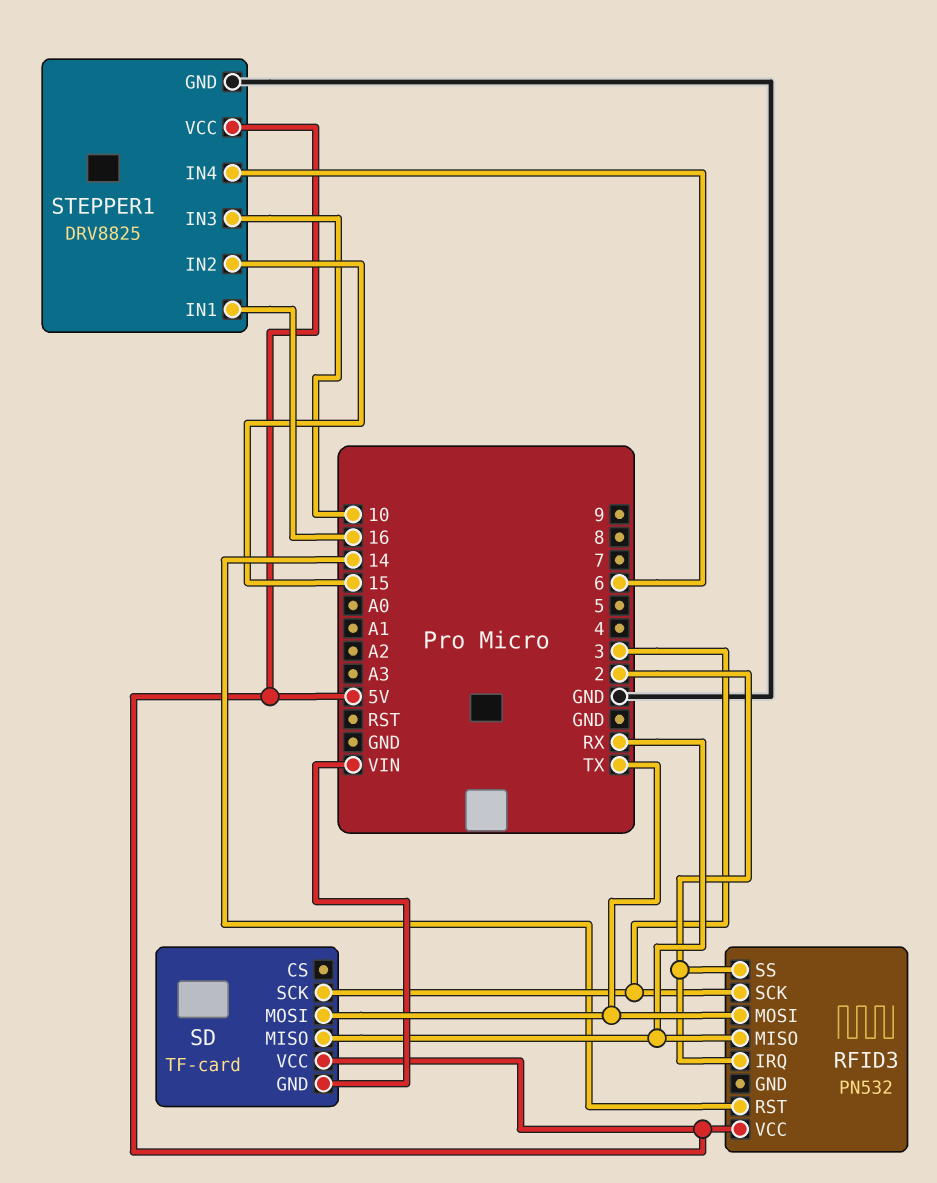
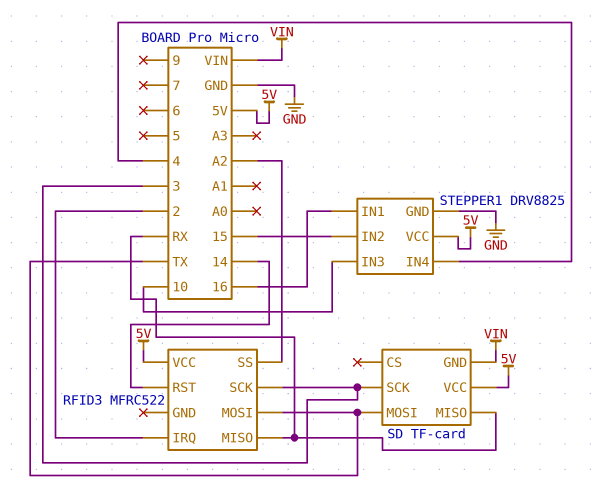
RFID3: PN532 -> MFRC522
RFID3 pin SS: 2 -> A2
STEPPER1 pin IN4: 6 -> 4

